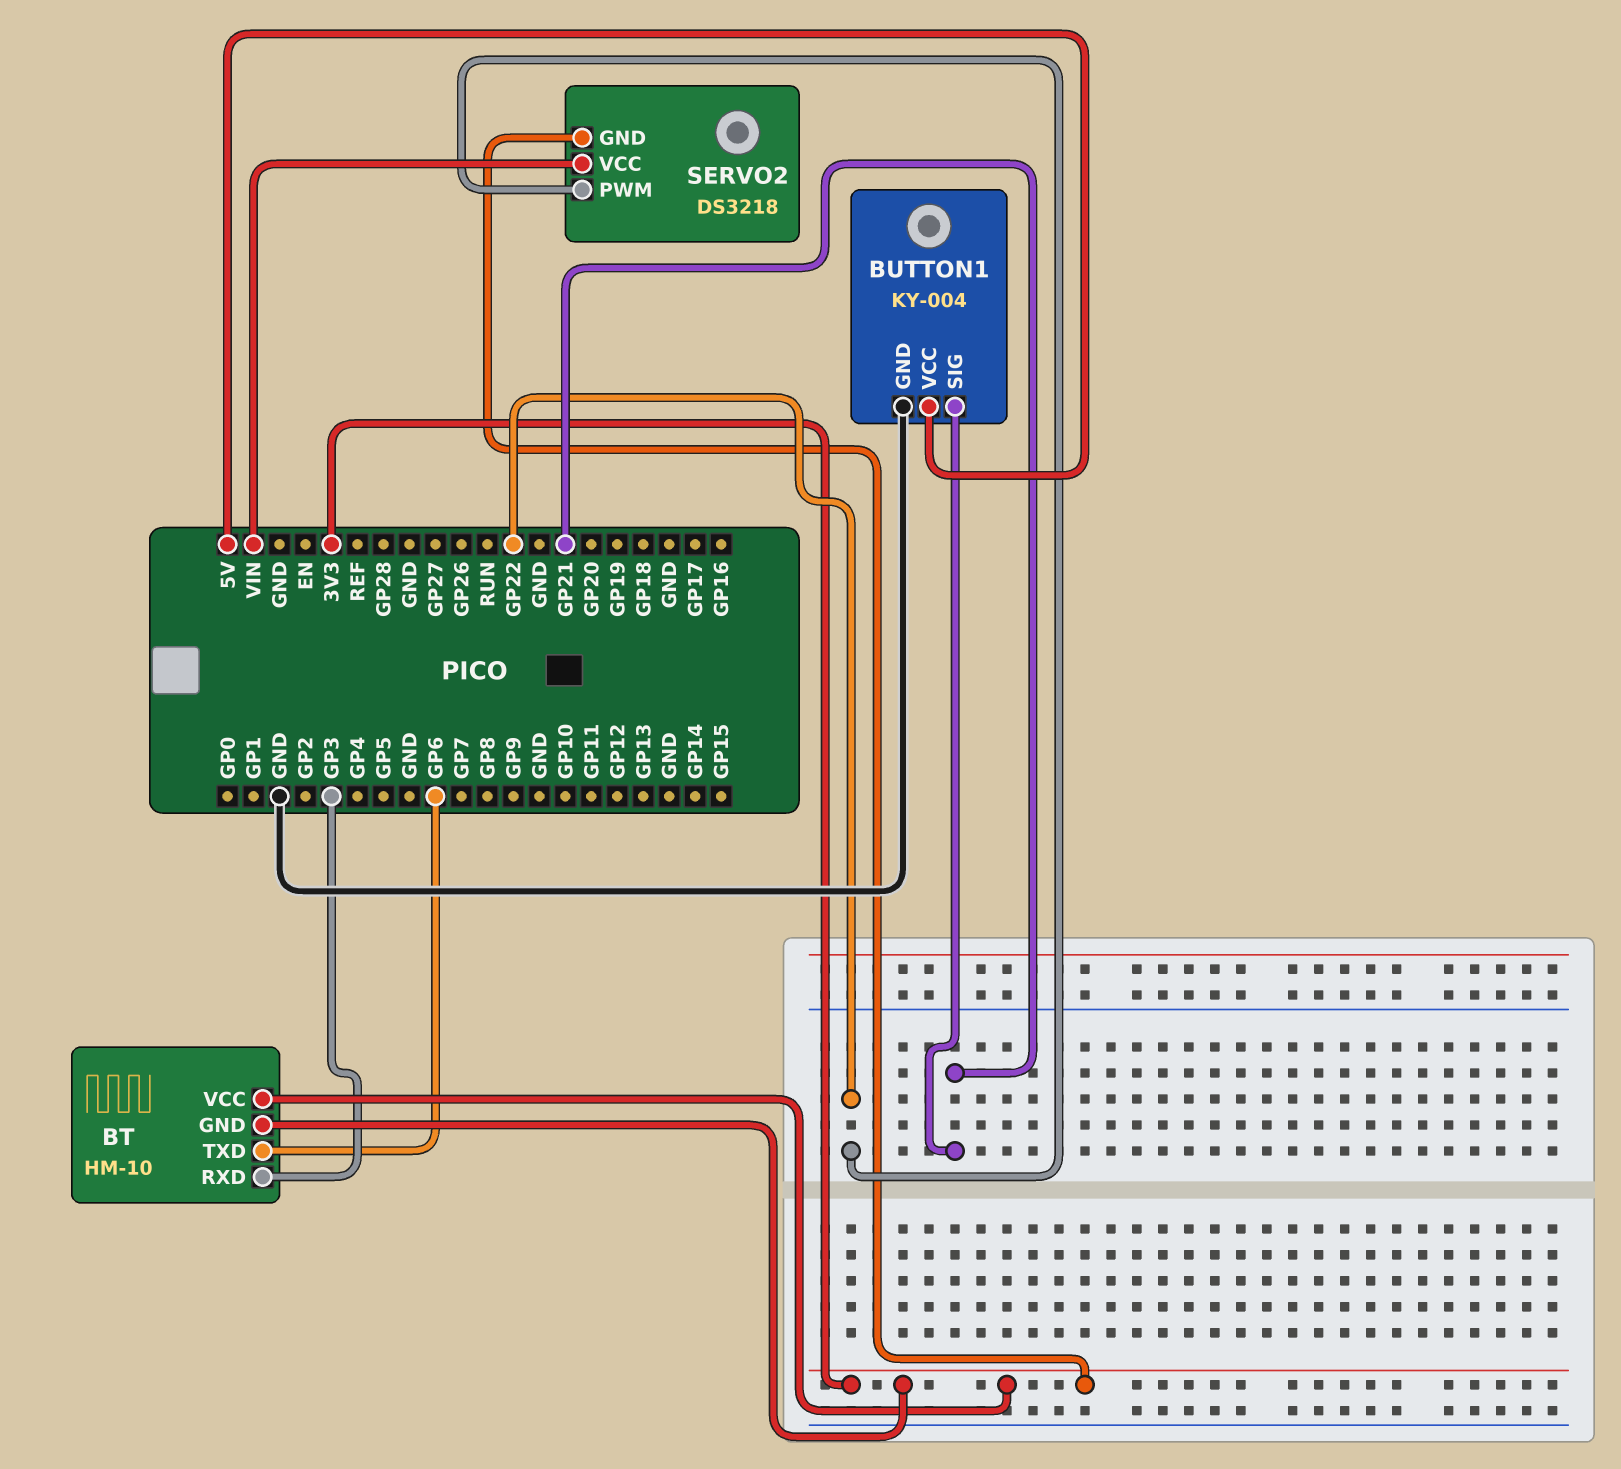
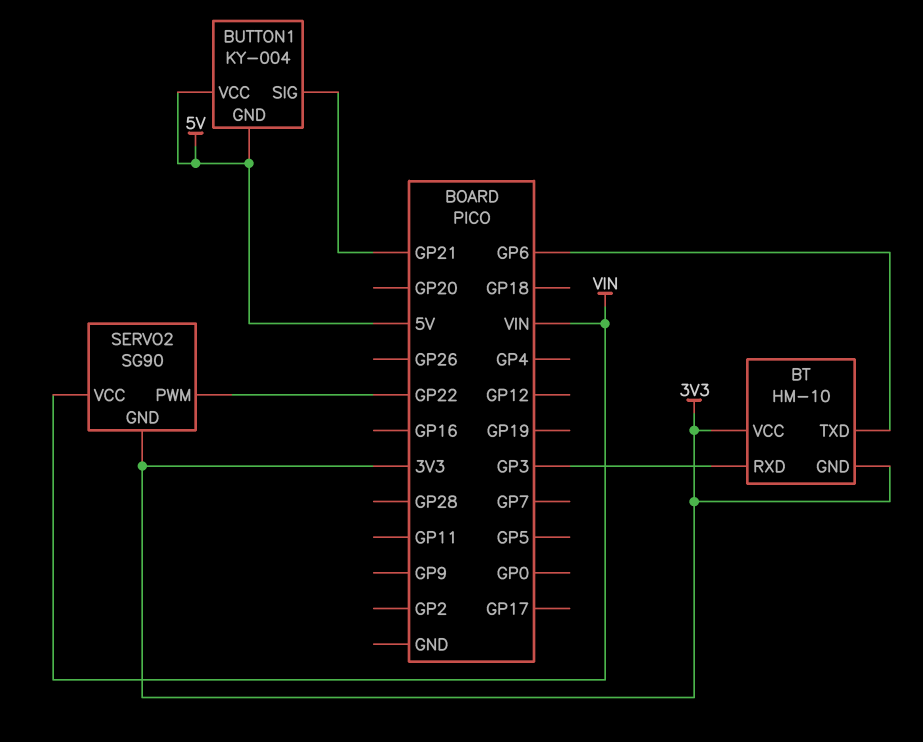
BUTTON1 pin GND: GND -> 5V
SERVO2: DS3218 -> SG90

